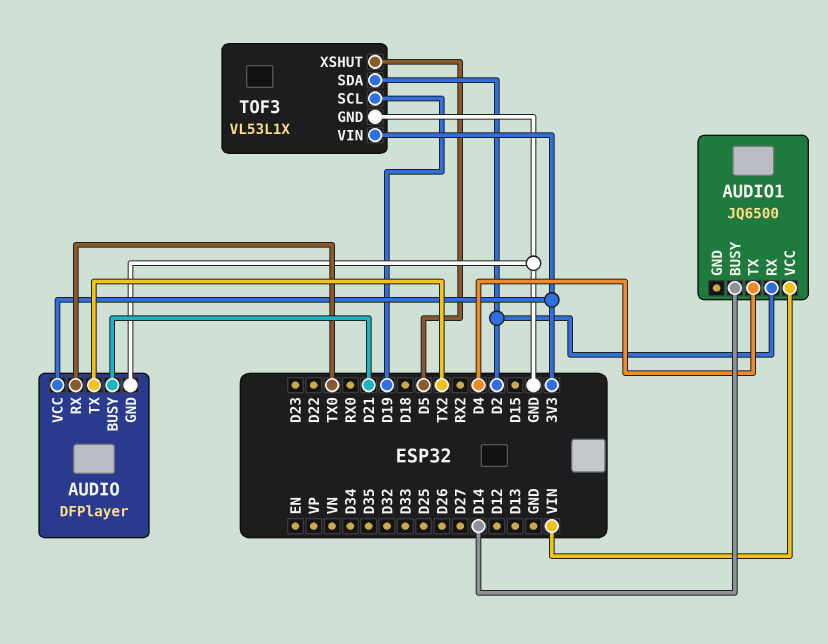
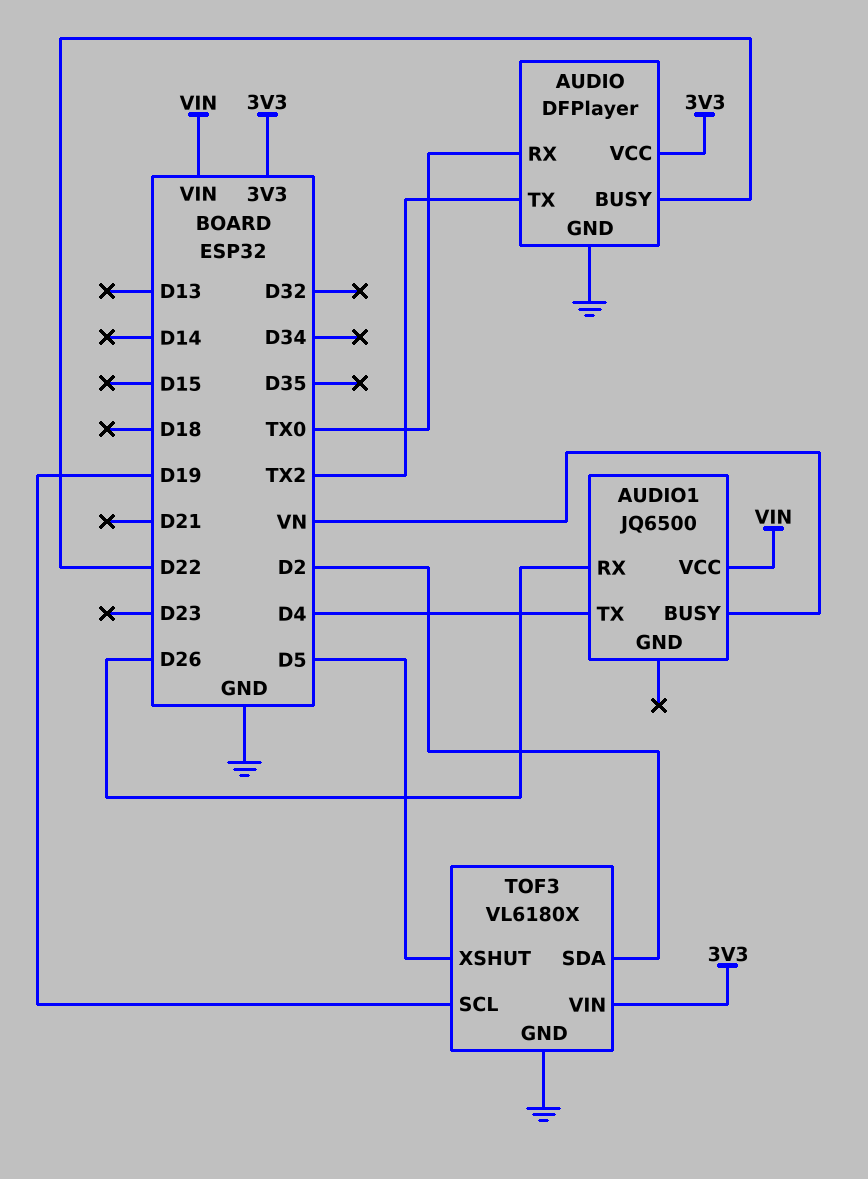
AUDIO pin BUSY: D21 -> D22
AUDIO1 pin BUSY: D14 -> VN
AUDIO1 pin RX: D2 -> D26
TOF3: VL53L1X -> VL6180X

